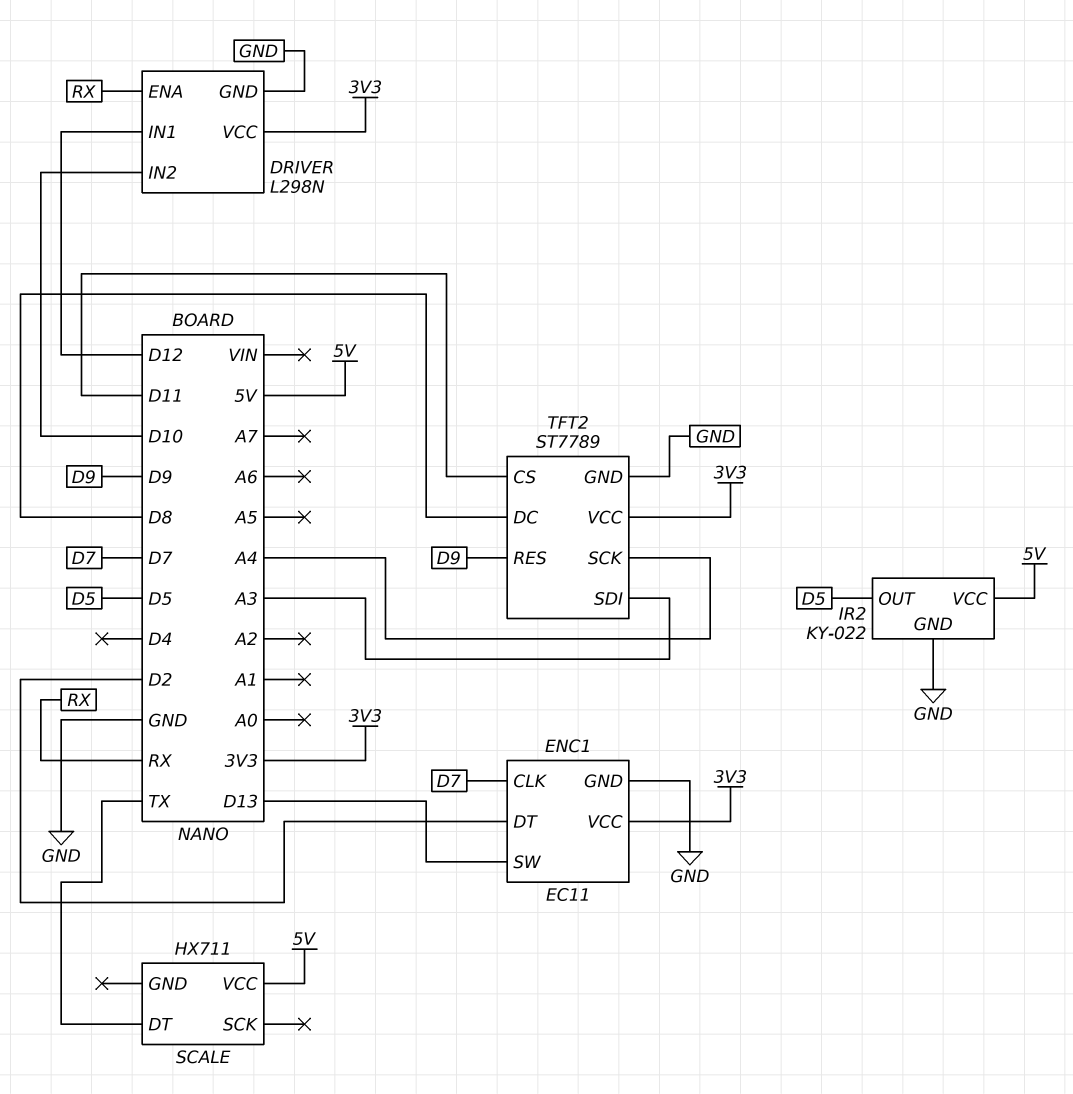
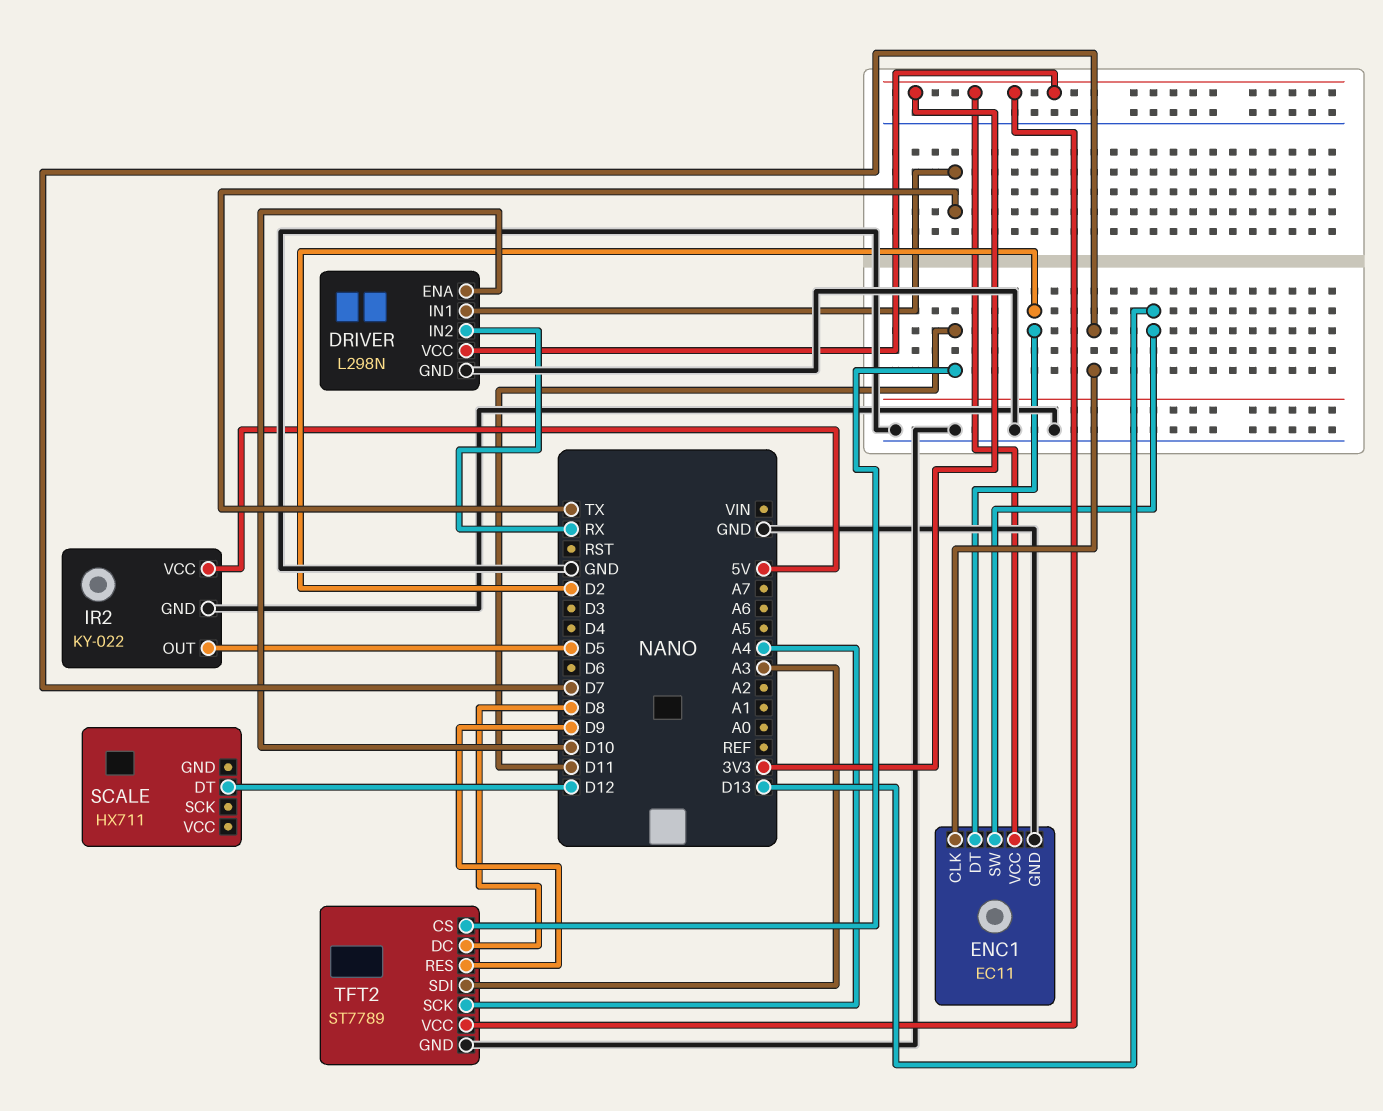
DRIVER pin ENA: RX -> D10
DRIVER pin IN1: D12 -> TX
DRIVER pin IN2: D10 -> RX
SCALE pin DT: TX -> D12
SCALE pin VCC: 5V -> none

